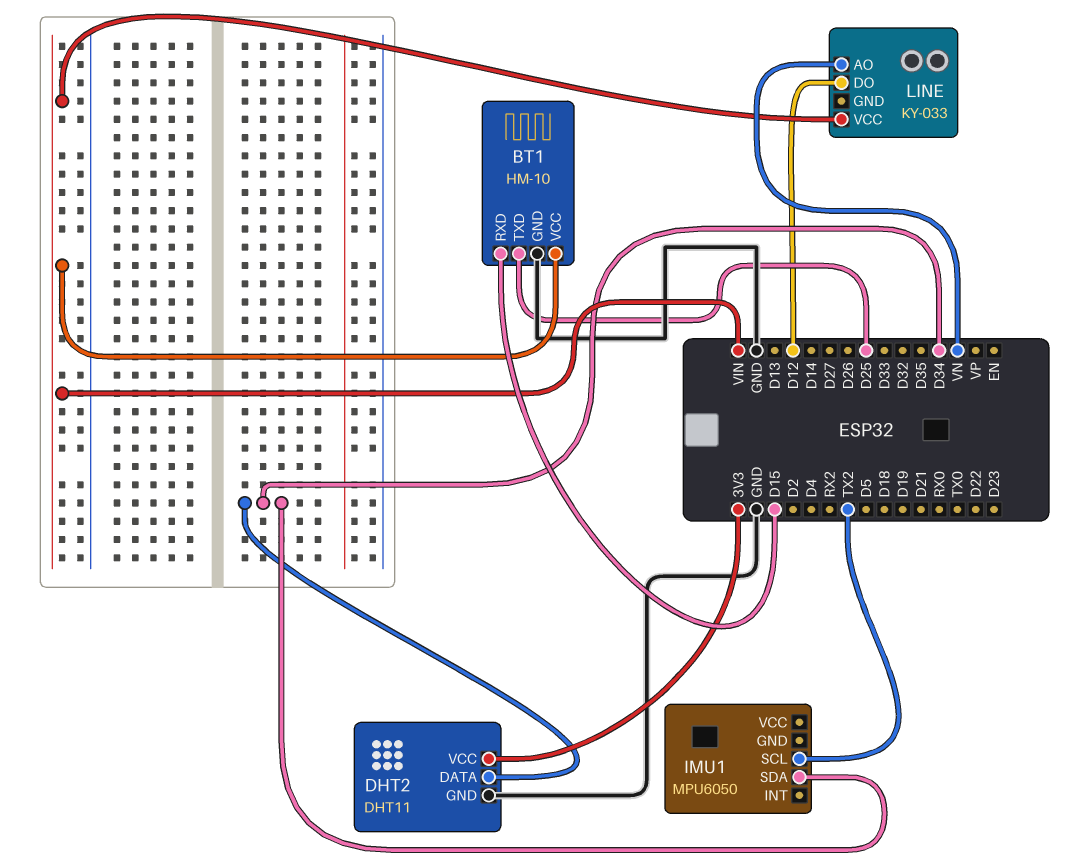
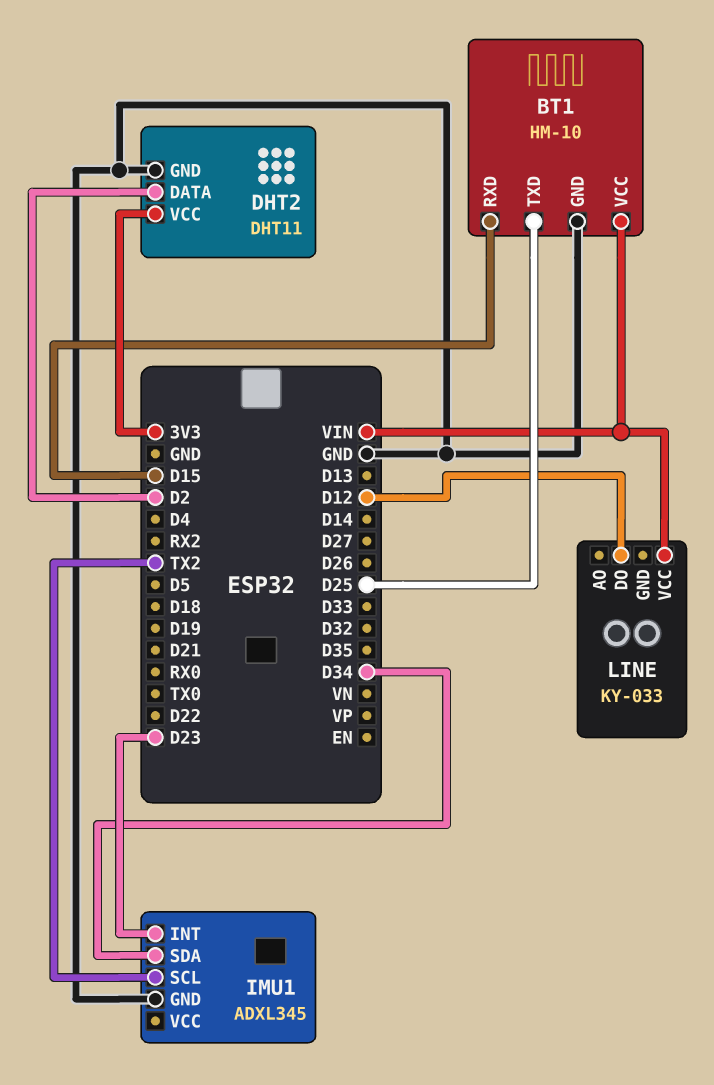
DHT2 pin DATA: D34 -> D2
IMU1: MPU6050 -> ADXL345
IMU1 pin GND: none -> GND
IMU1 pin INT: none -> D23
LINE pin AO: VN -> none

